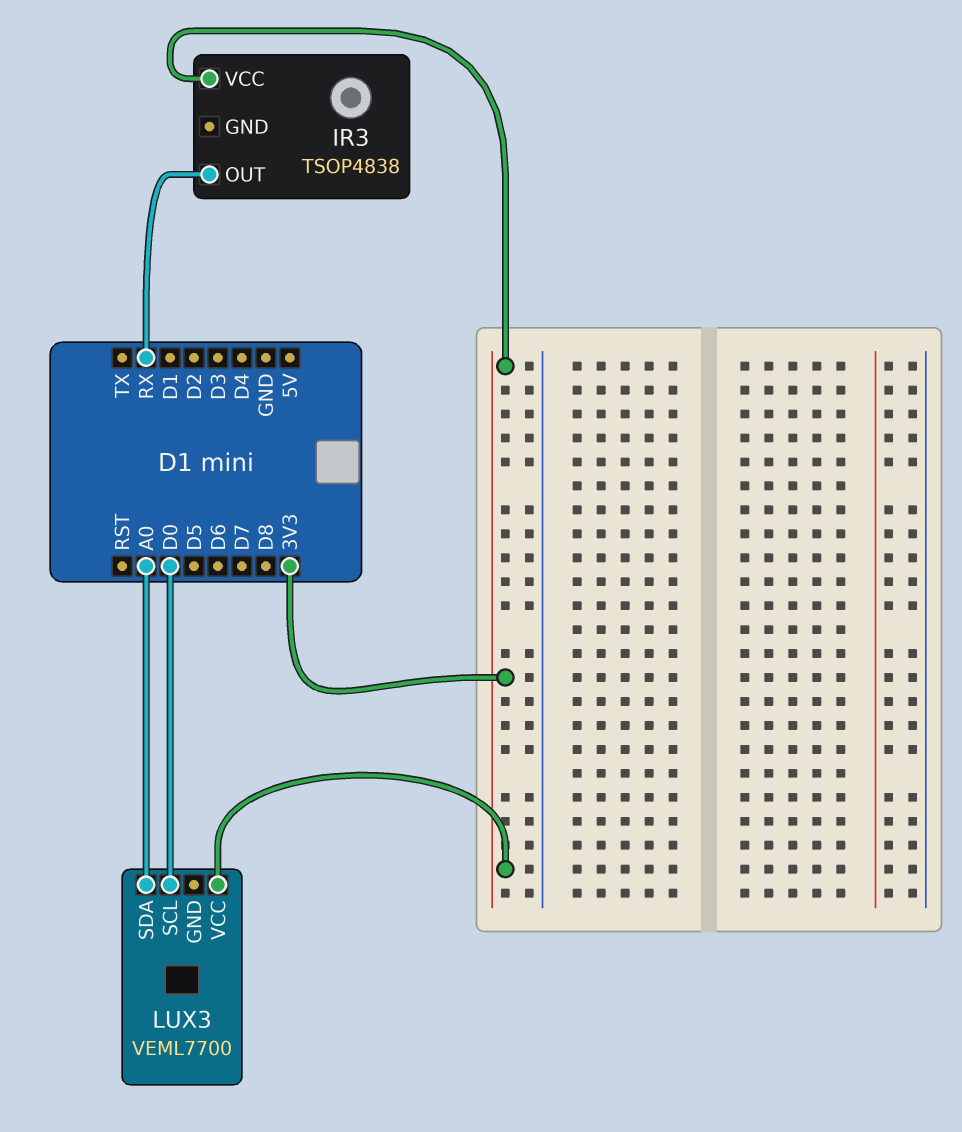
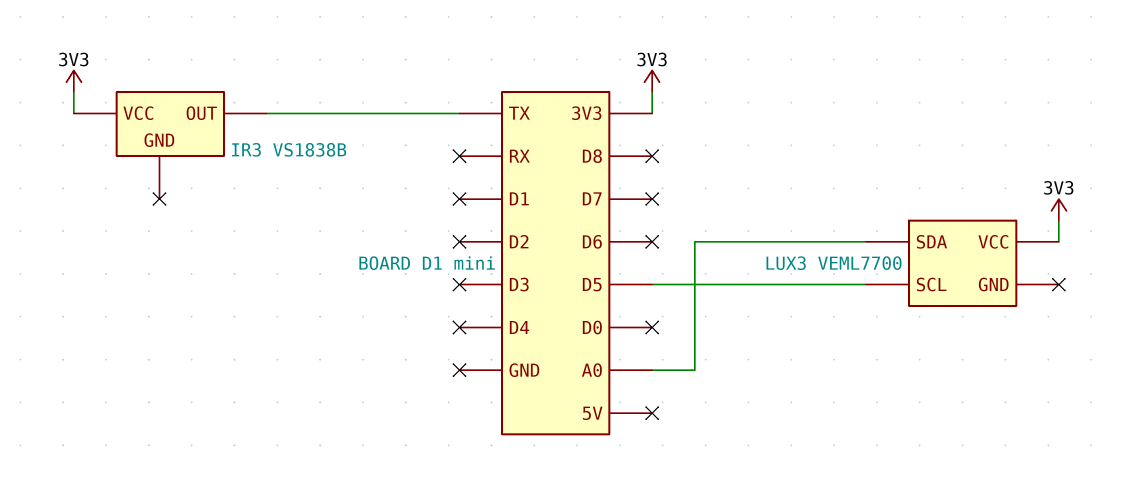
IR3: TSOP4838 -> VS1838B
IR3 pin OUT: RX -> TX
LUX3 pin SCL: D0 -> D5

